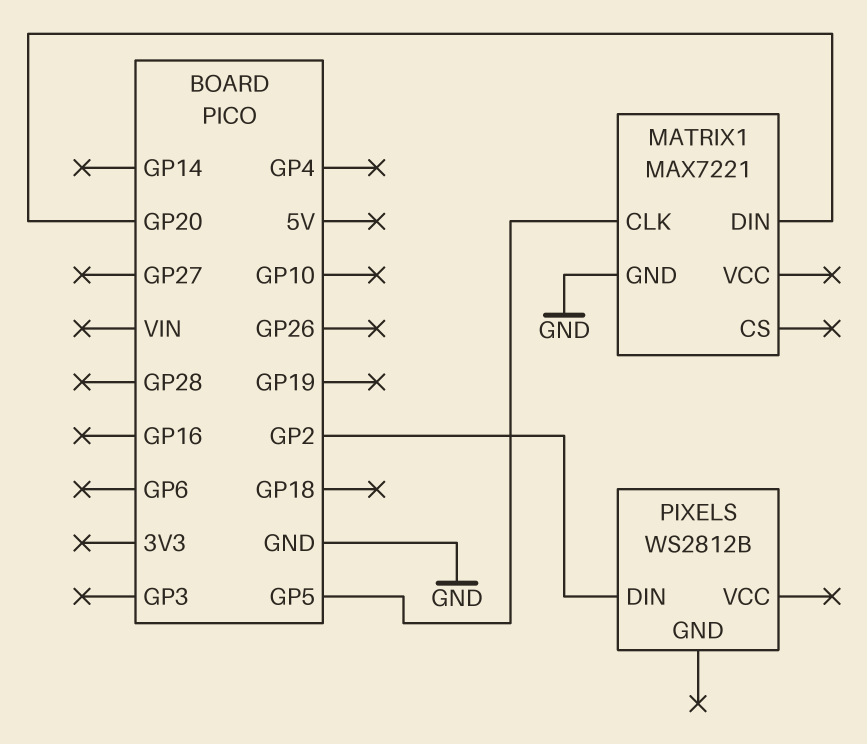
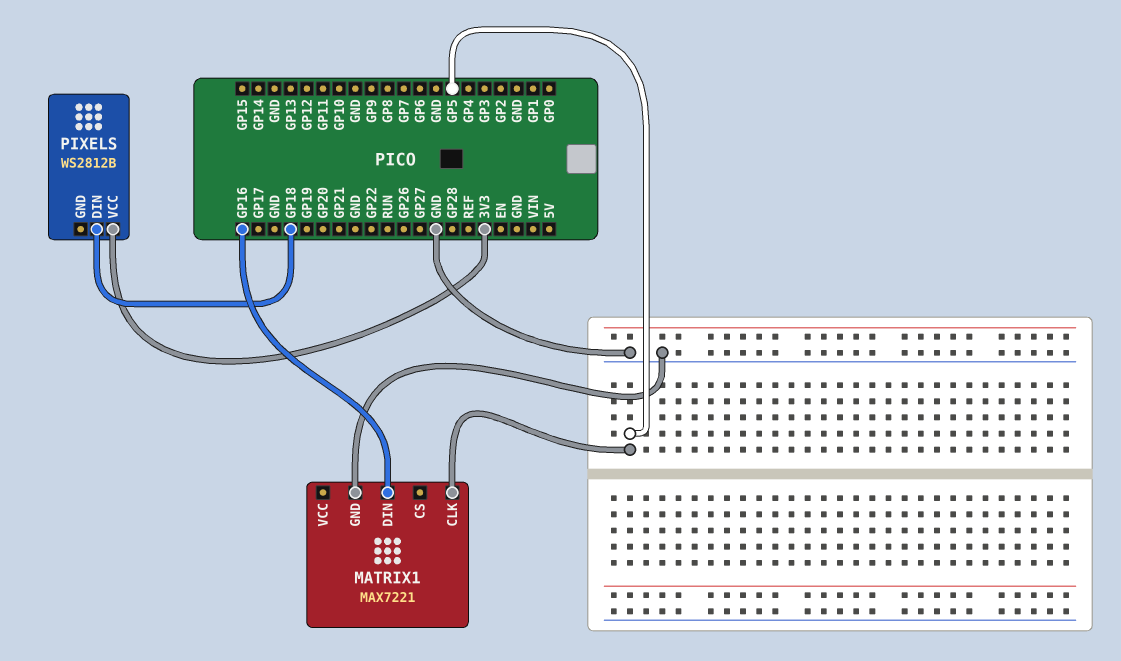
MATRIX1 pin DIN: GP20 -> GP16
PIXELS pin DIN: GP2 -> GP18
PIXELS pin VCC: none -> 3V3

